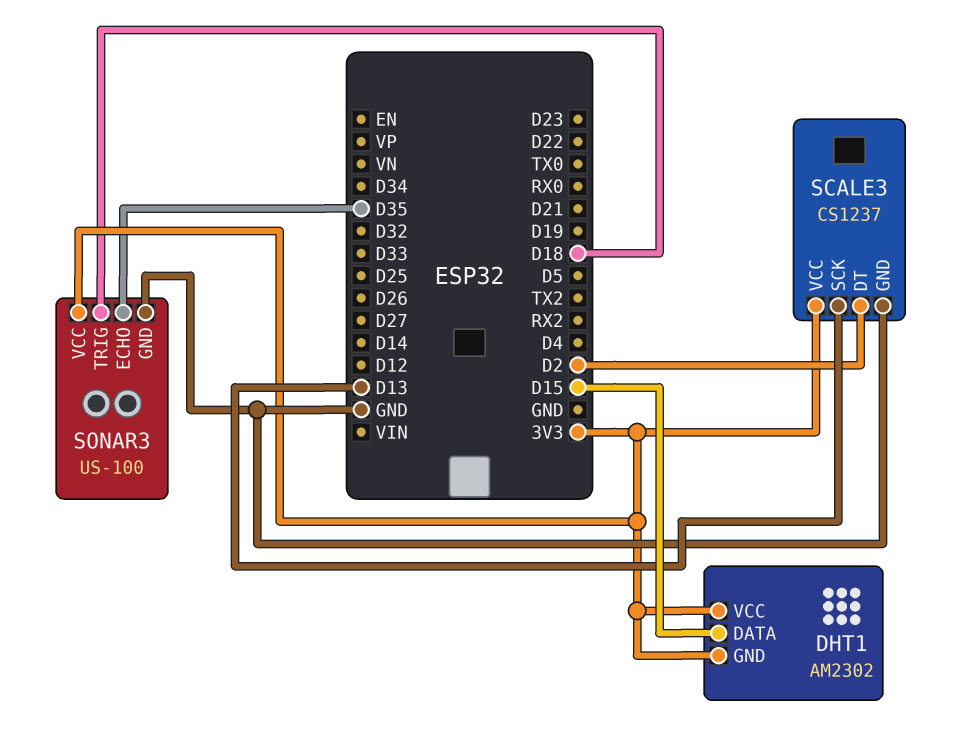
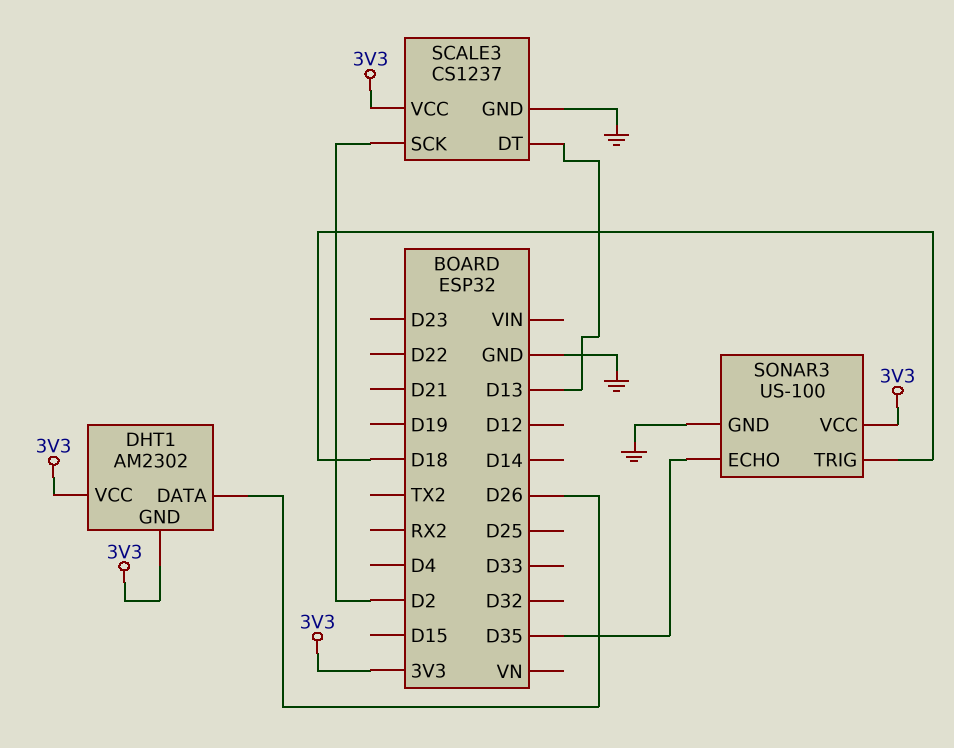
DHT1 pin DATA: D15 -> D26
SCALE3 pin DT: D2 -> D13
SCALE3 pin SCK: D13 -> D2

